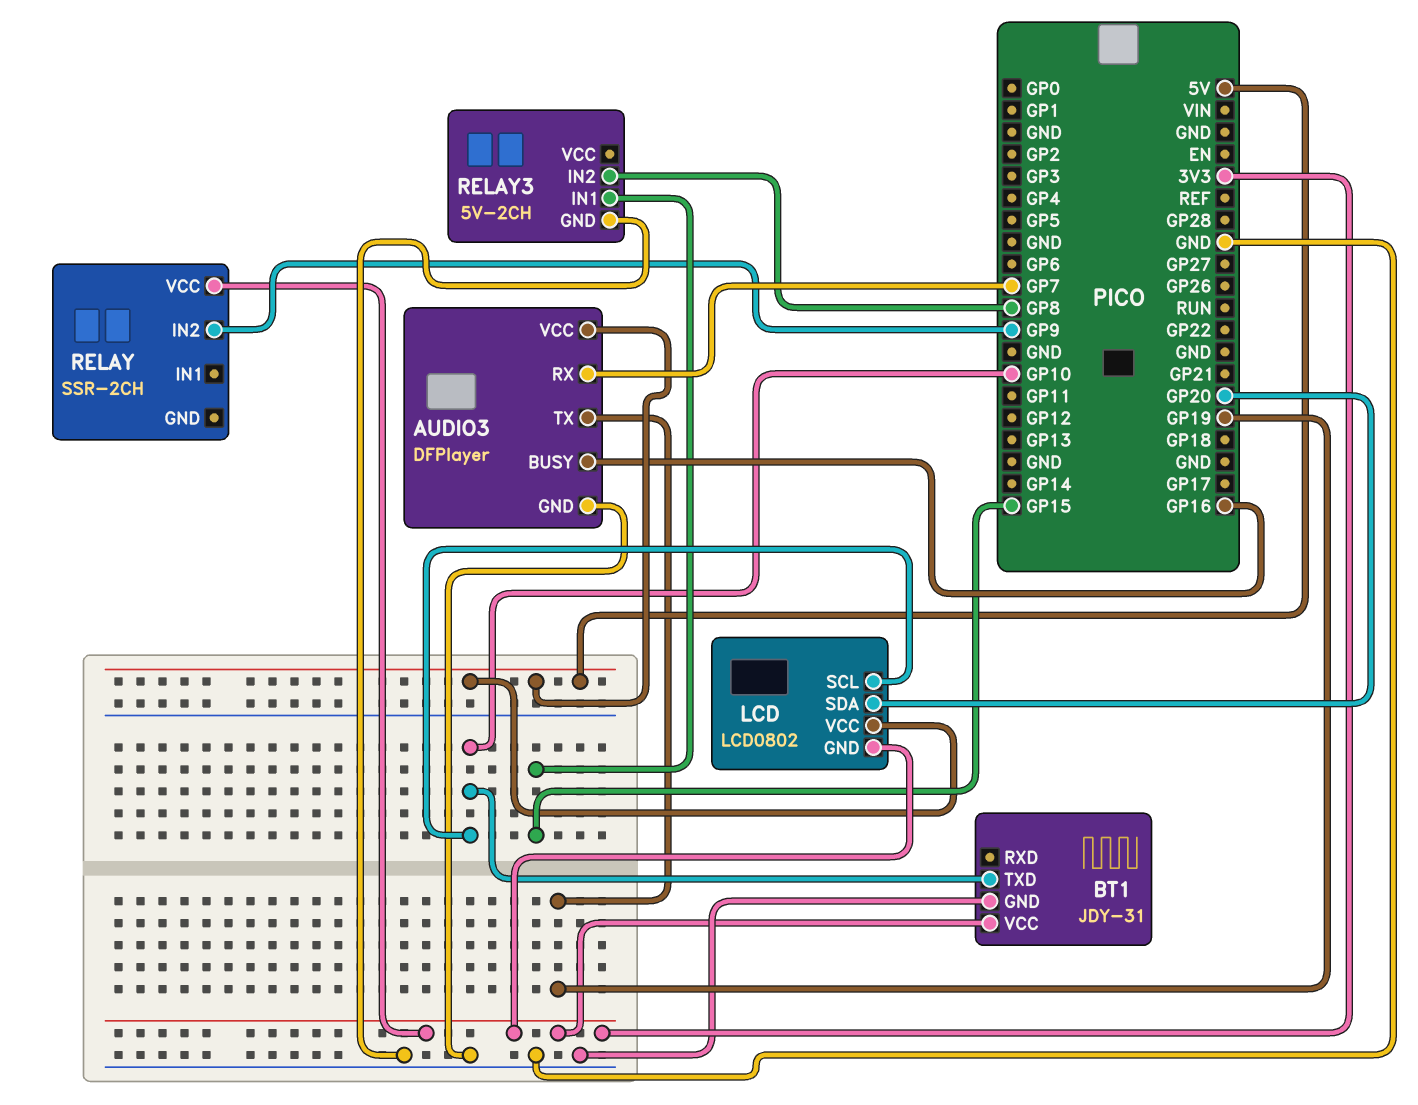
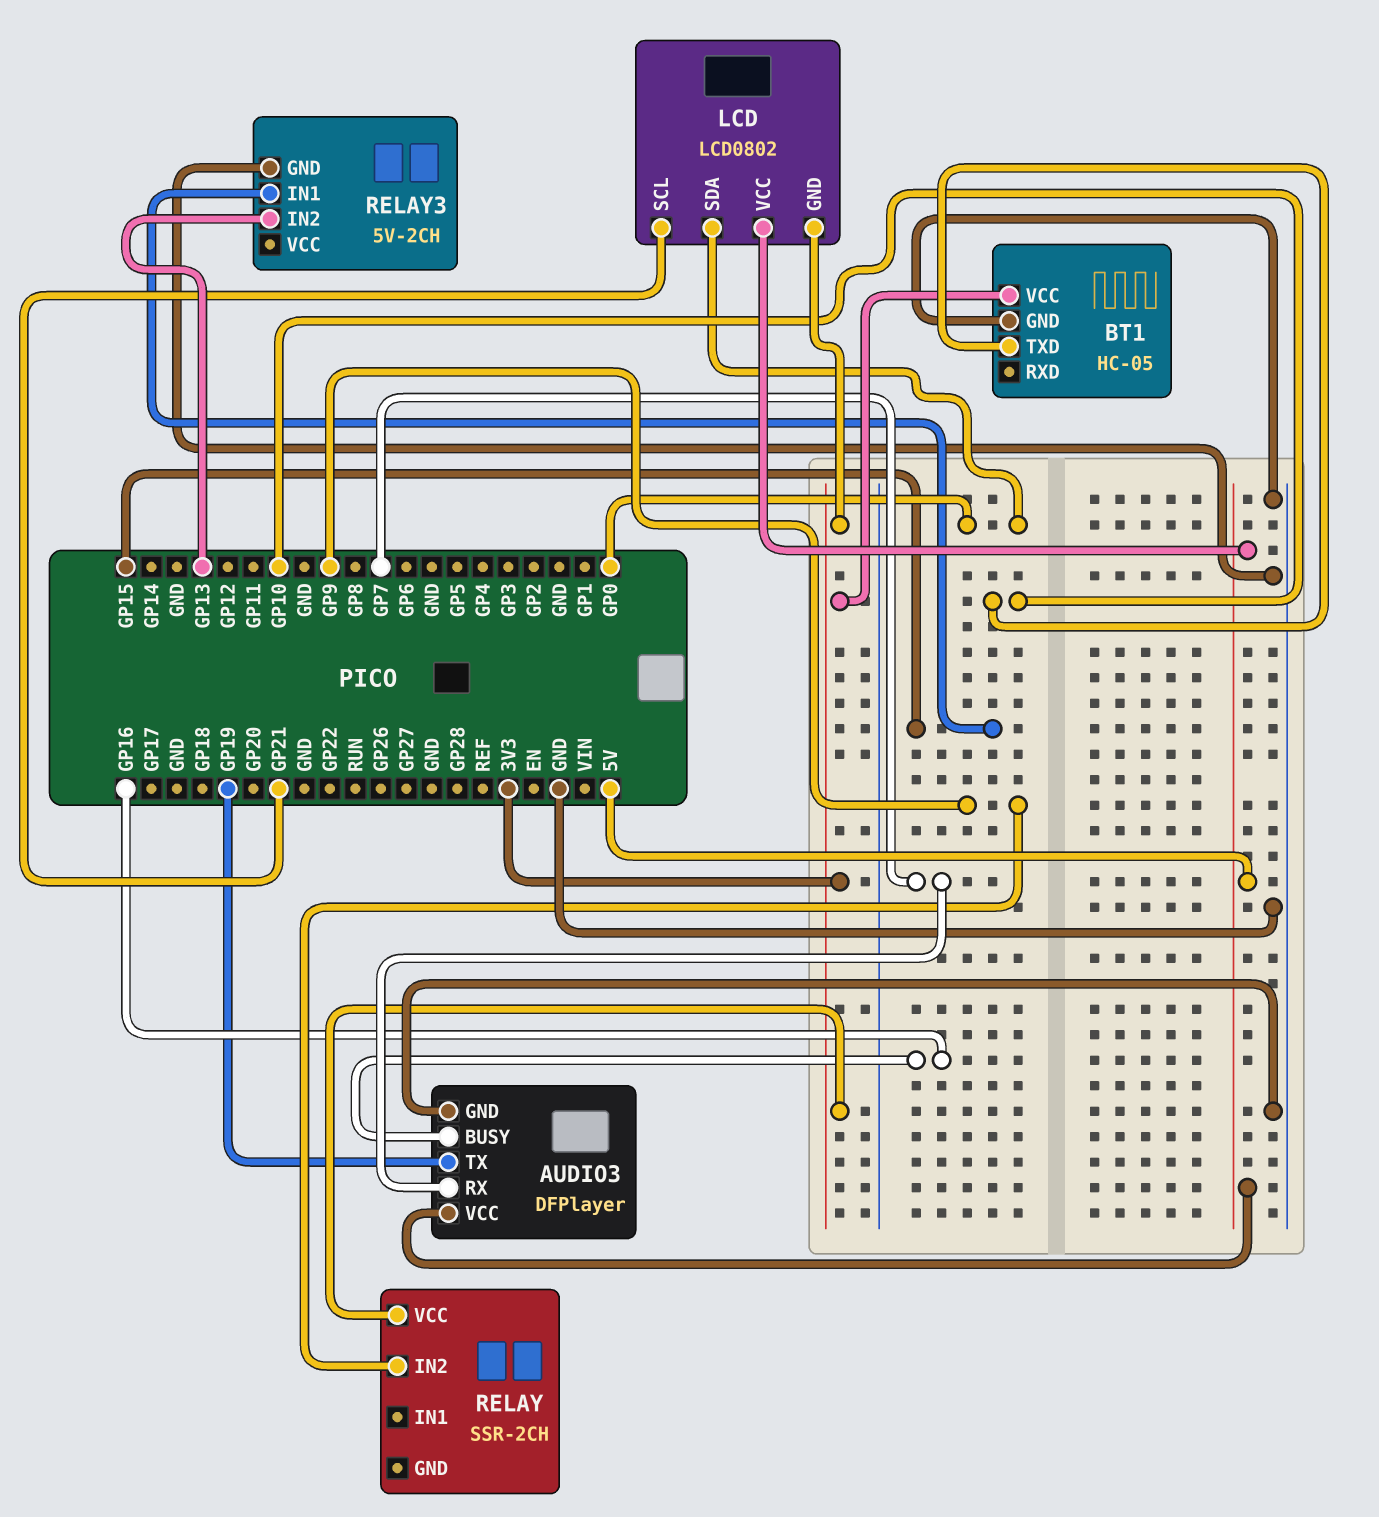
BT1: JDY-31 -> HC-05
LCD pin SCL: GP10 -> GP21
LCD pin SDA: GP20 -> GP0
RELAY3 pin IN2: GP8 -> GP13

